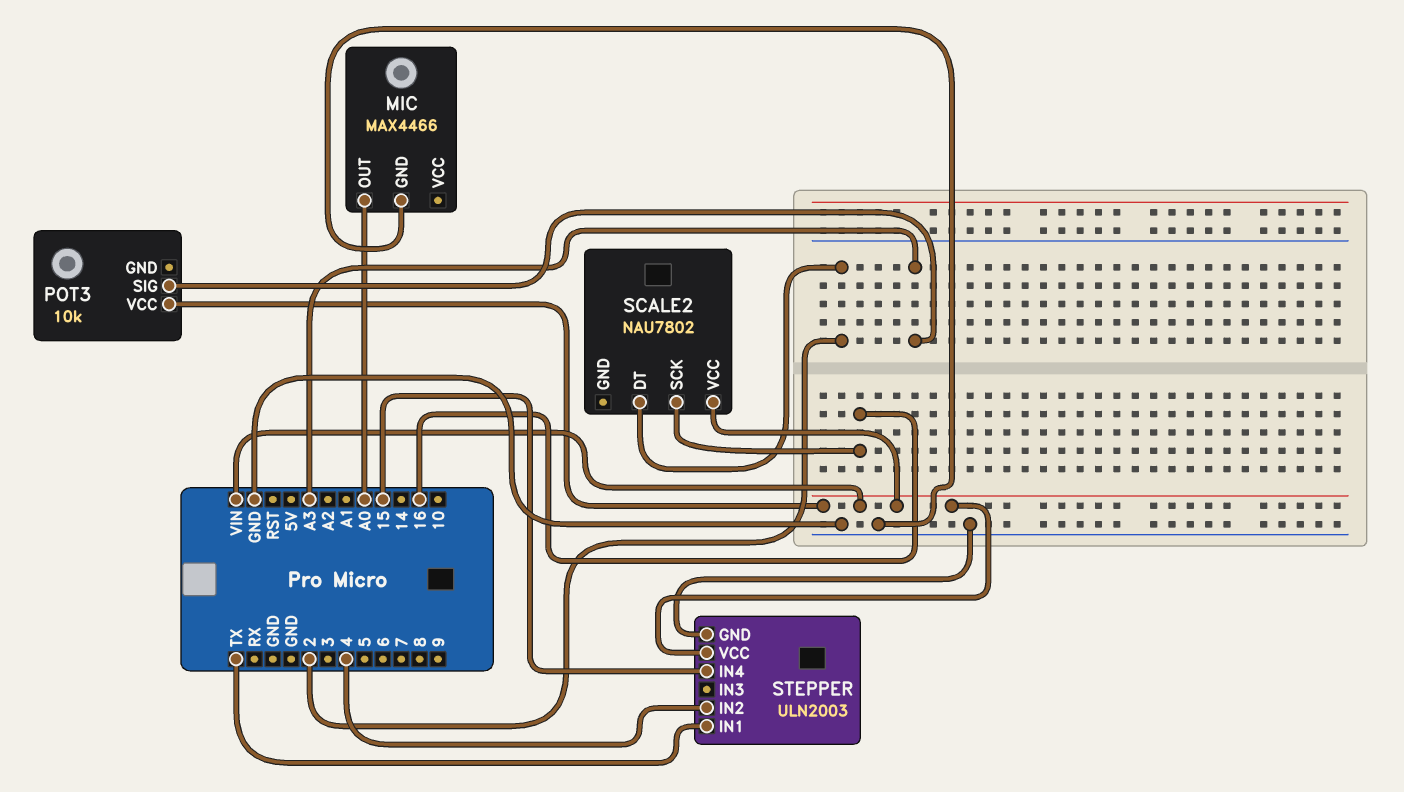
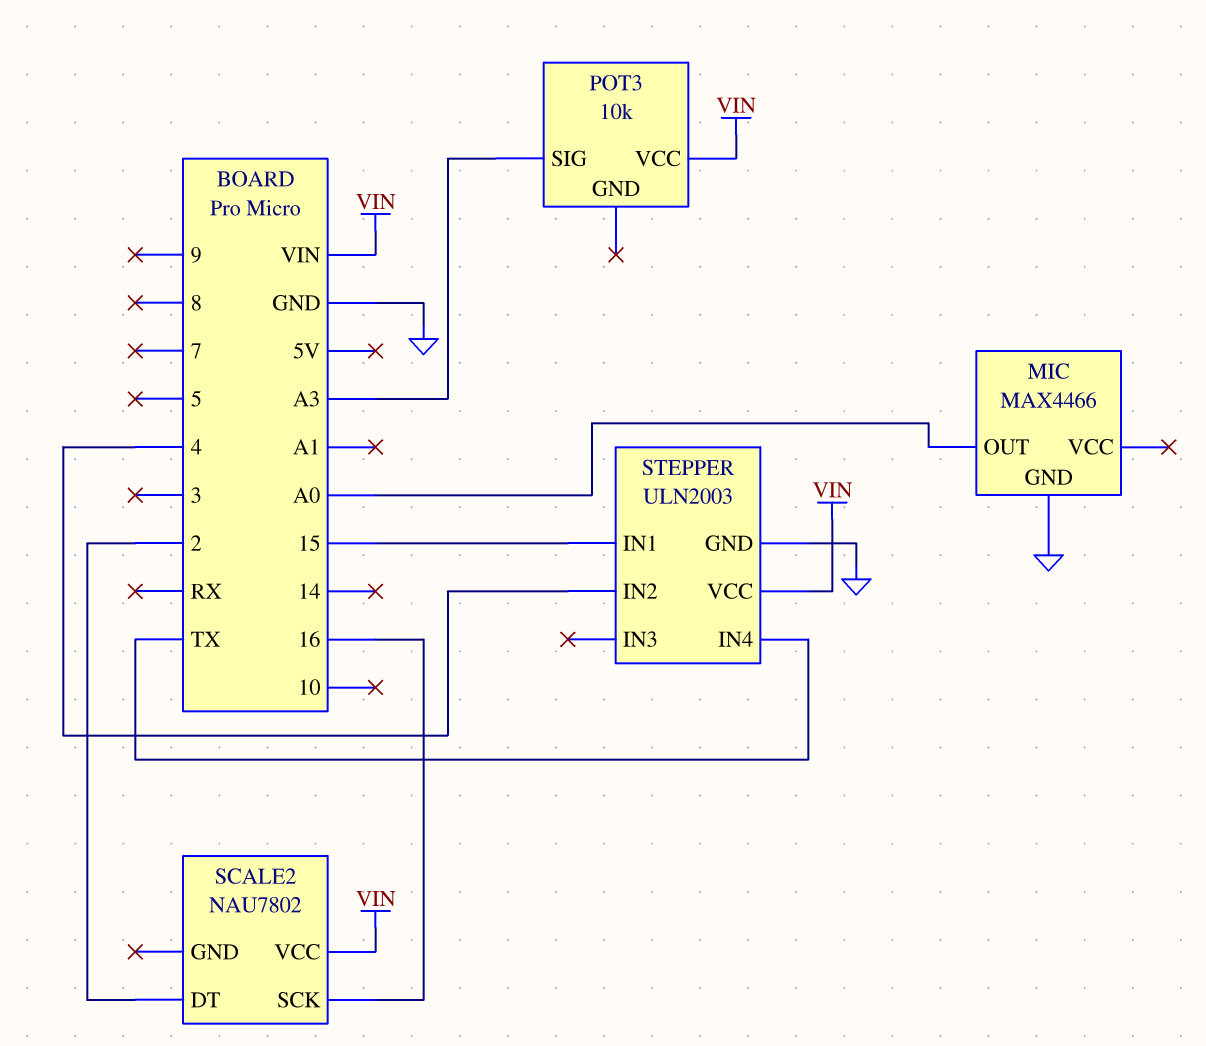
STEPPER pin IN1: TX -> 15
STEPPER pin IN4: 15 -> TX

